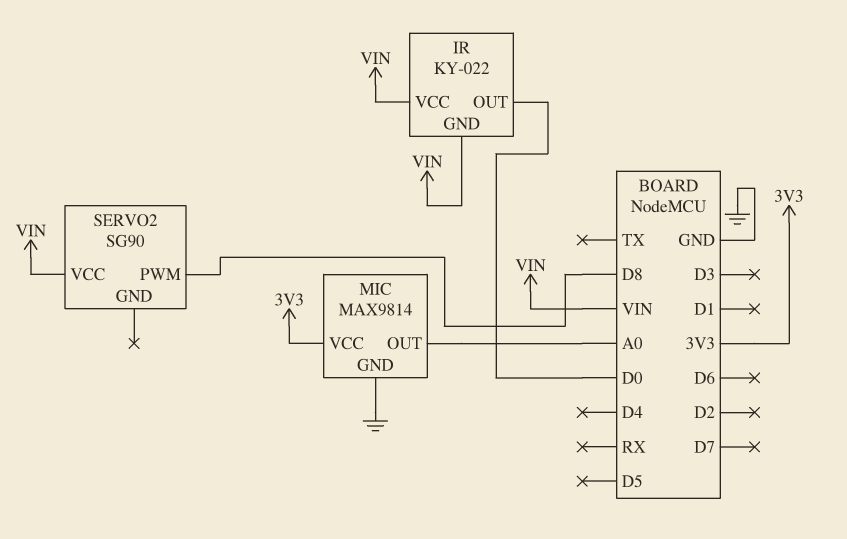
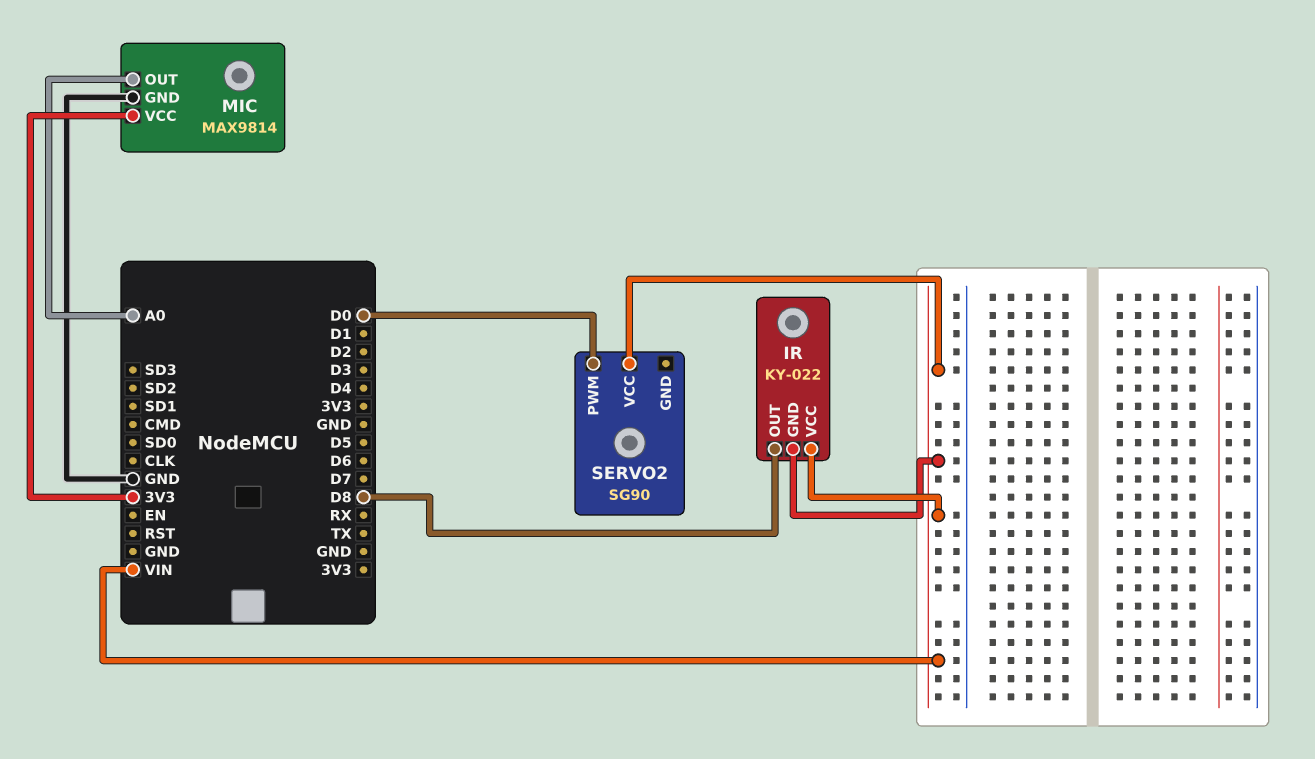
IR pin OUT: D0 -> D8
SERVO2 pin PWM: D8 -> D0

